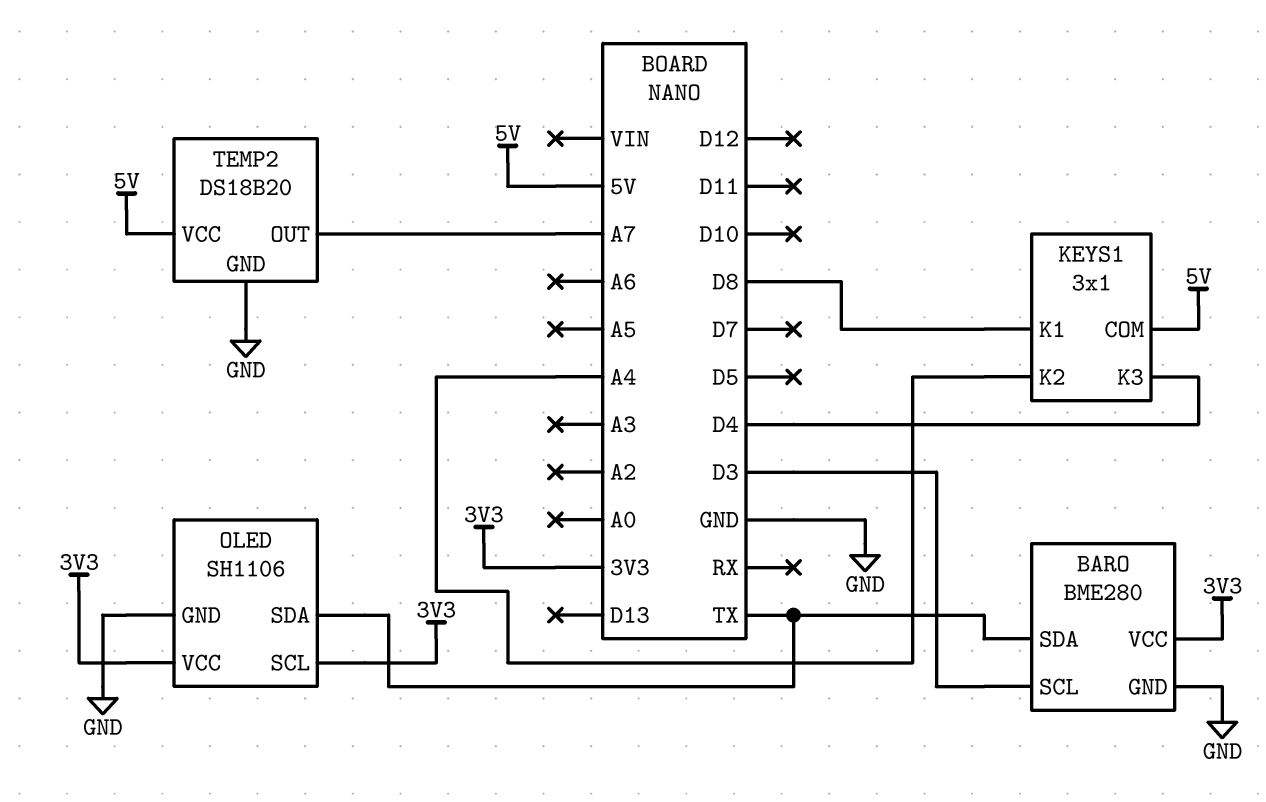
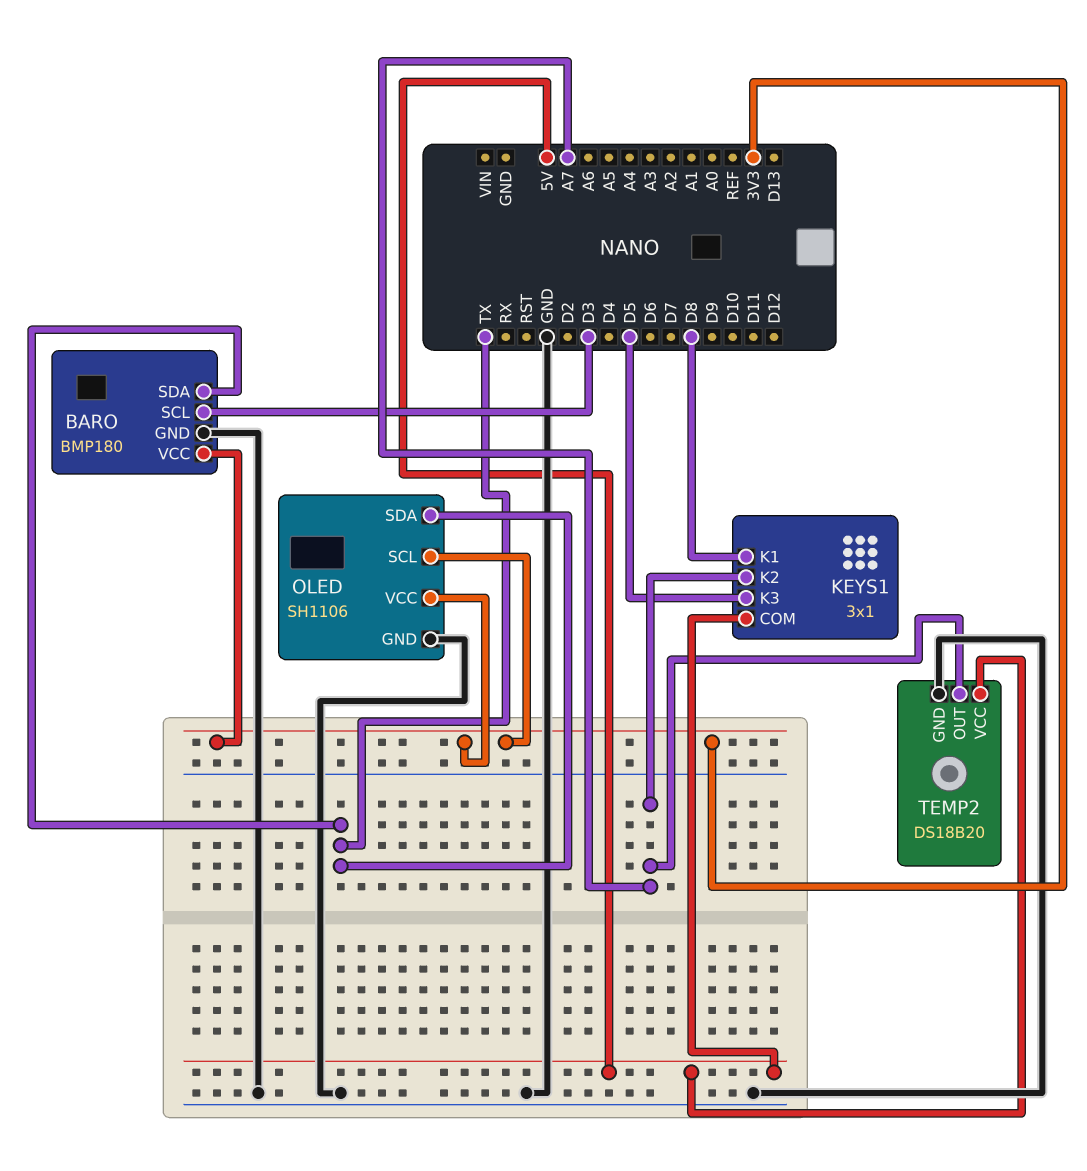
BARO: BME280 -> BMP180
KEYS1 pin K2: A4 -> A7
KEYS1 pin K3: D4 -> D5

